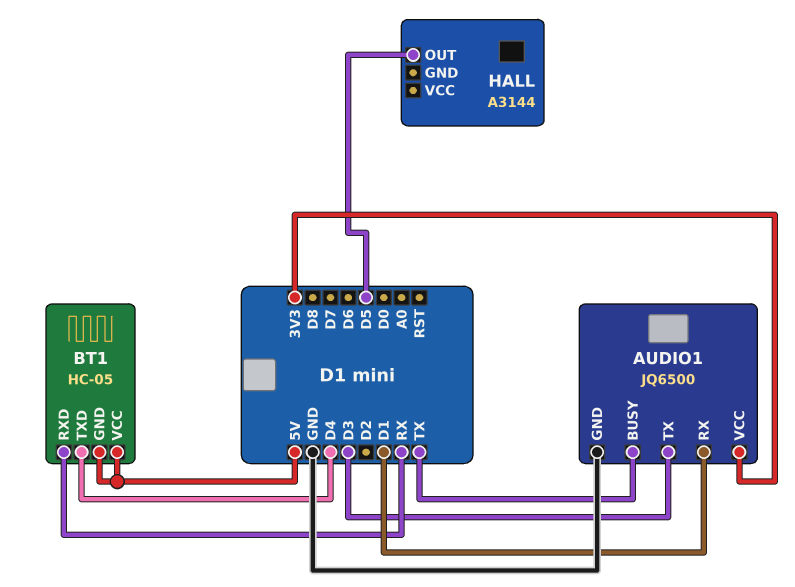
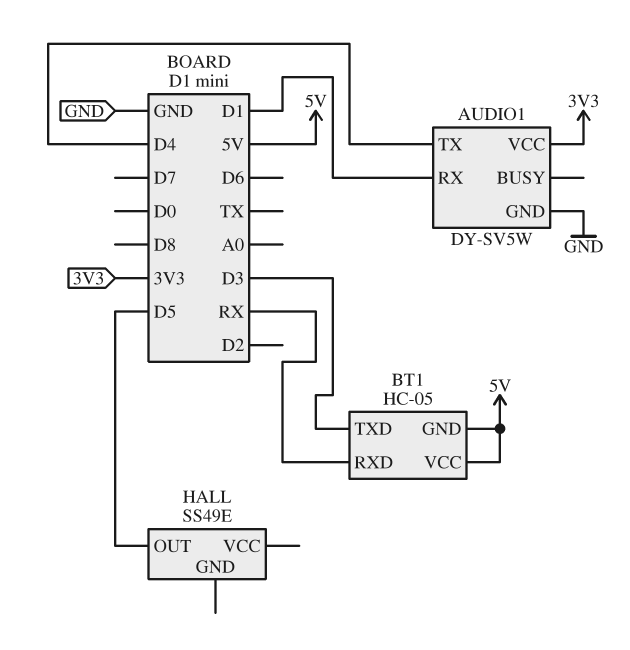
AUDIO1: JQ6500 -> DY-SV5W
AUDIO1 pin BUSY: TX -> none
AUDIO1 pin TX: D3 -> D4
BT1 pin TXD: D4 -> D3
HALL: A3144 -> SS49E

